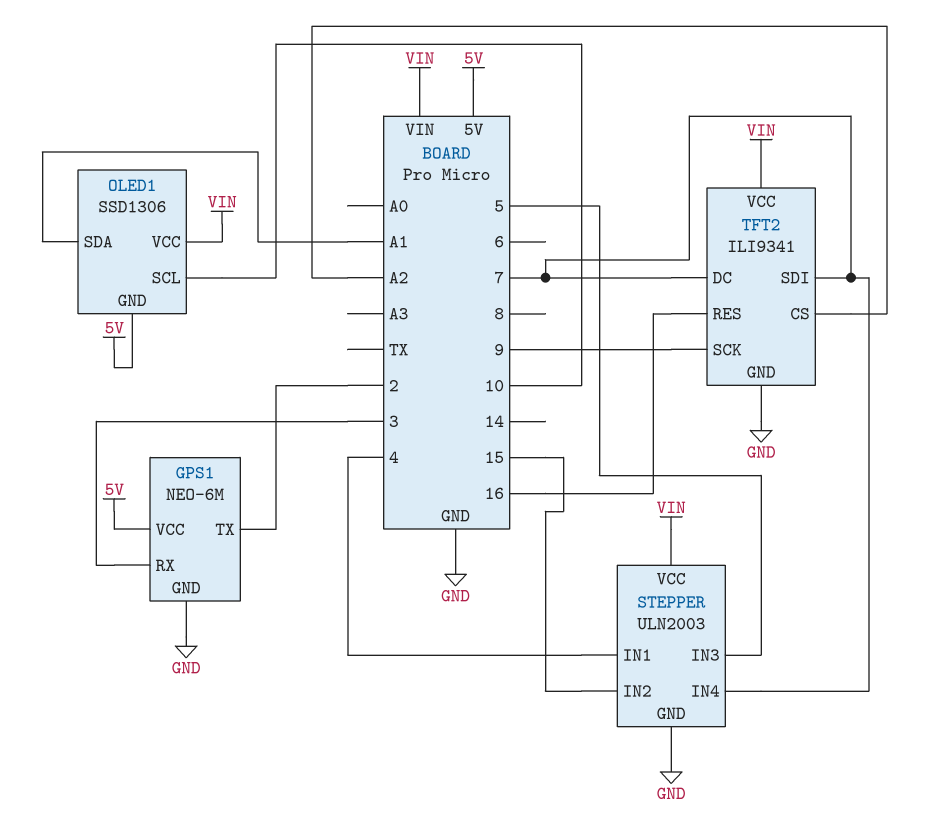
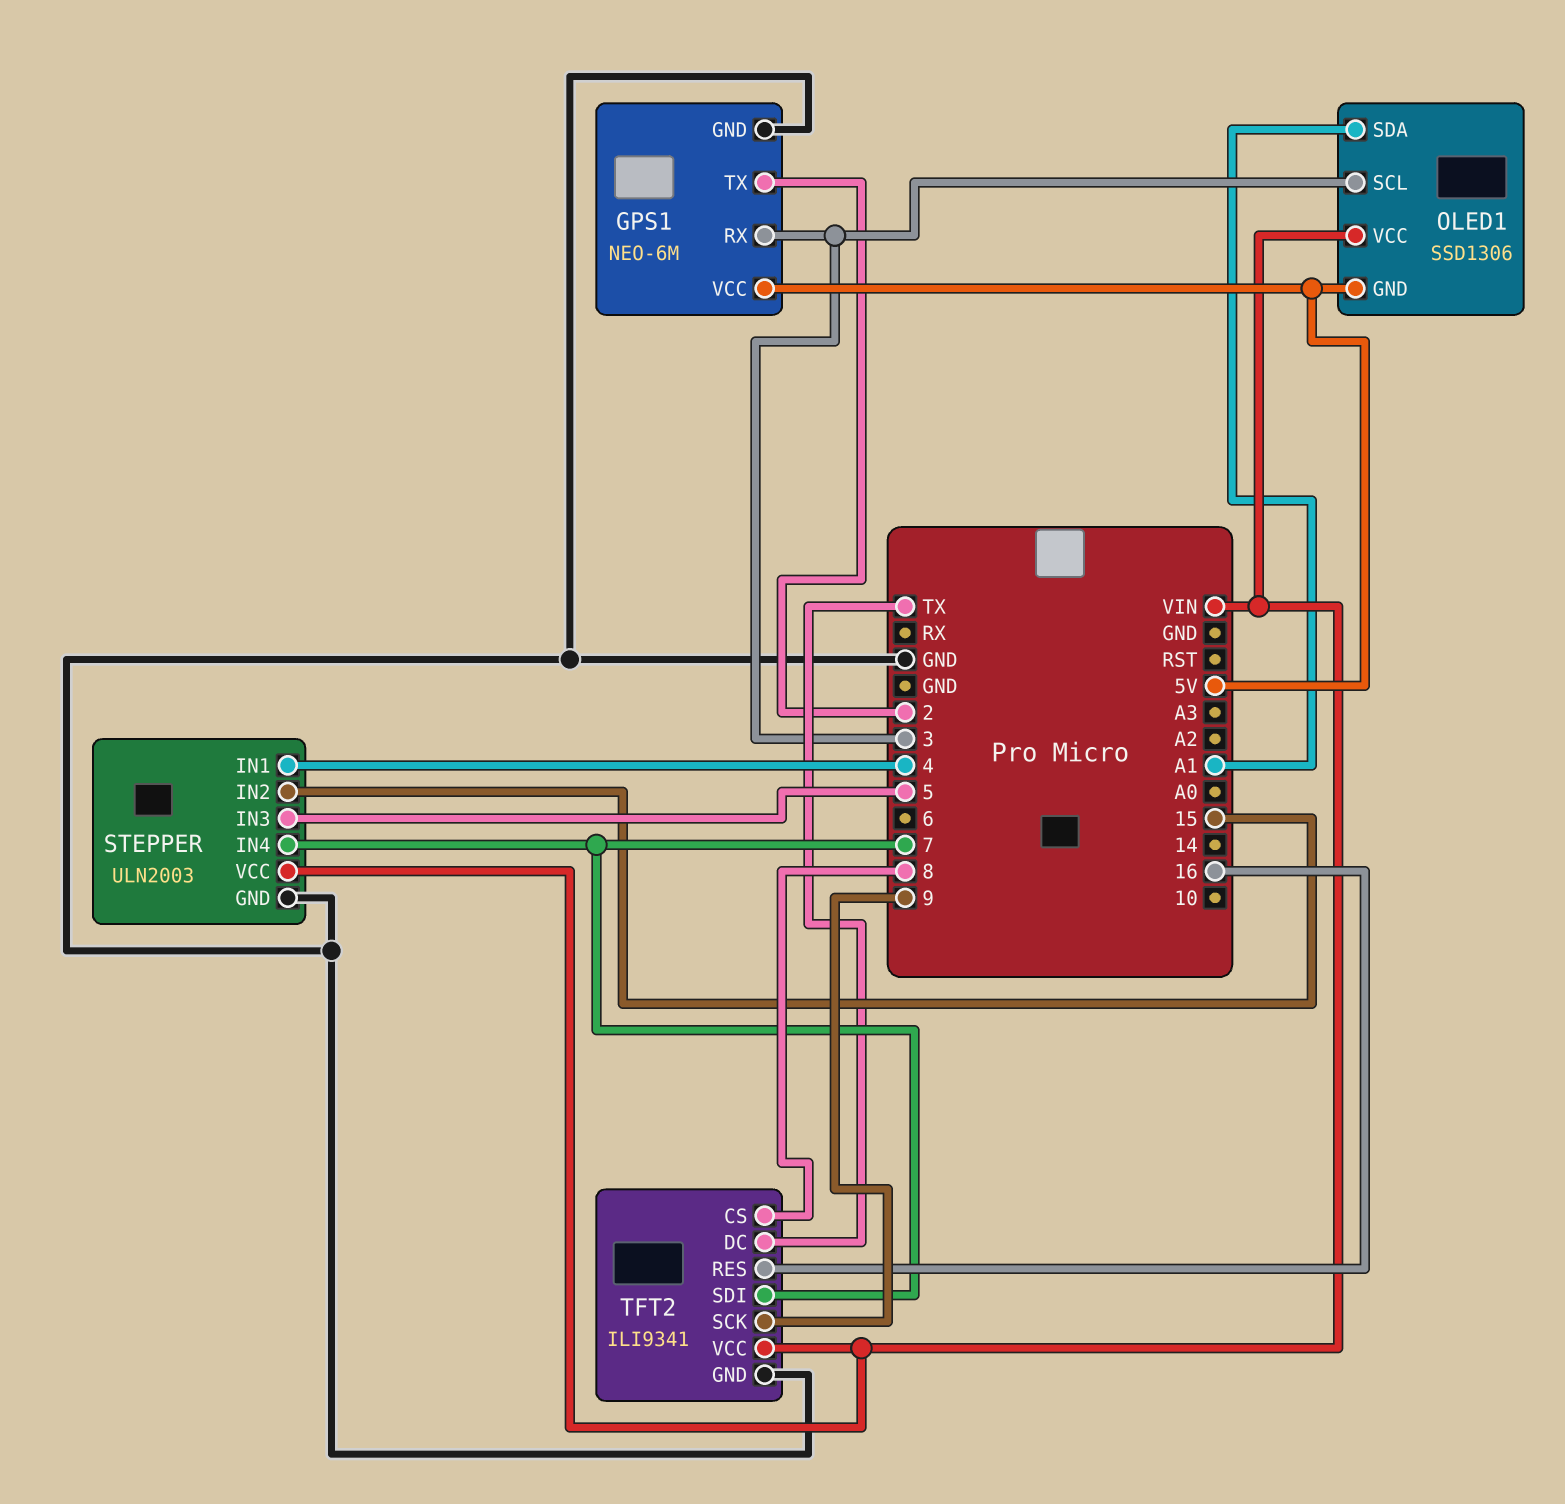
OLED1 pin SCL: 10 -> 3
TFT2 pin CS: A2 -> 8
TFT2 pin DC: 7 -> TX

